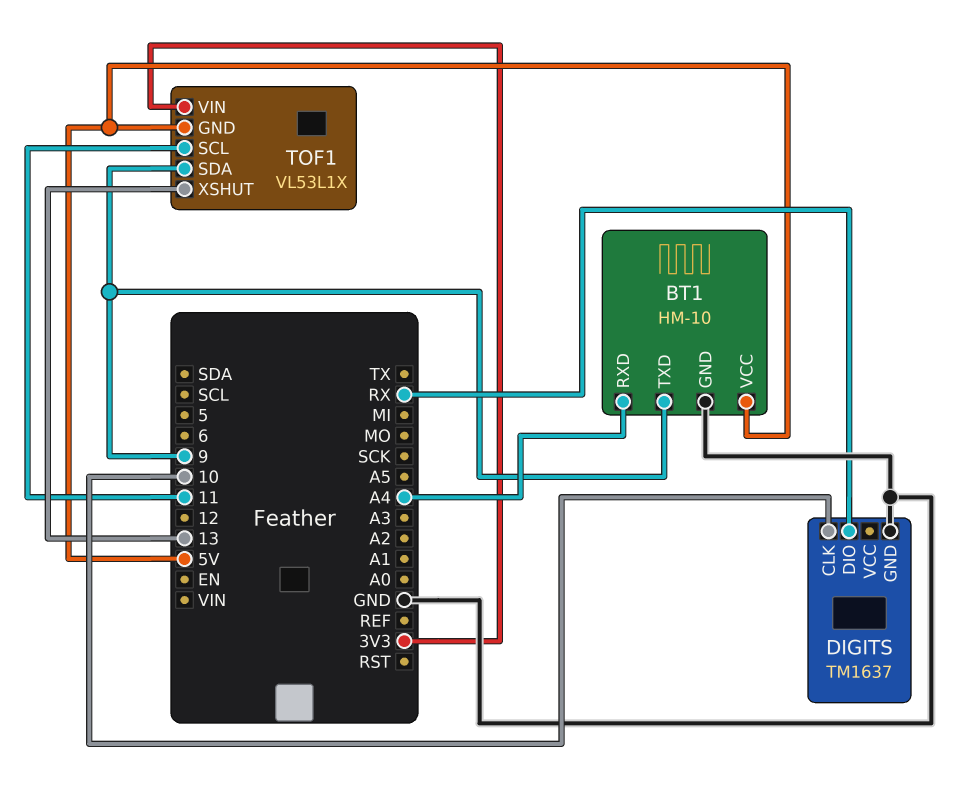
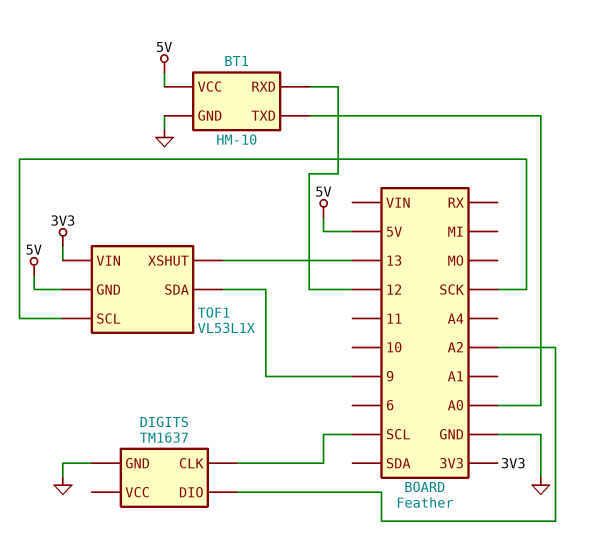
BT1 pin RXD: A4 -> 12
BT1 pin TXD: 9 -> A0
DIGITS pin CLK: 10 -> SCL
DIGITS pin DIO: RX -> A2
TOF1 pin SCL: 11 -> SCK

